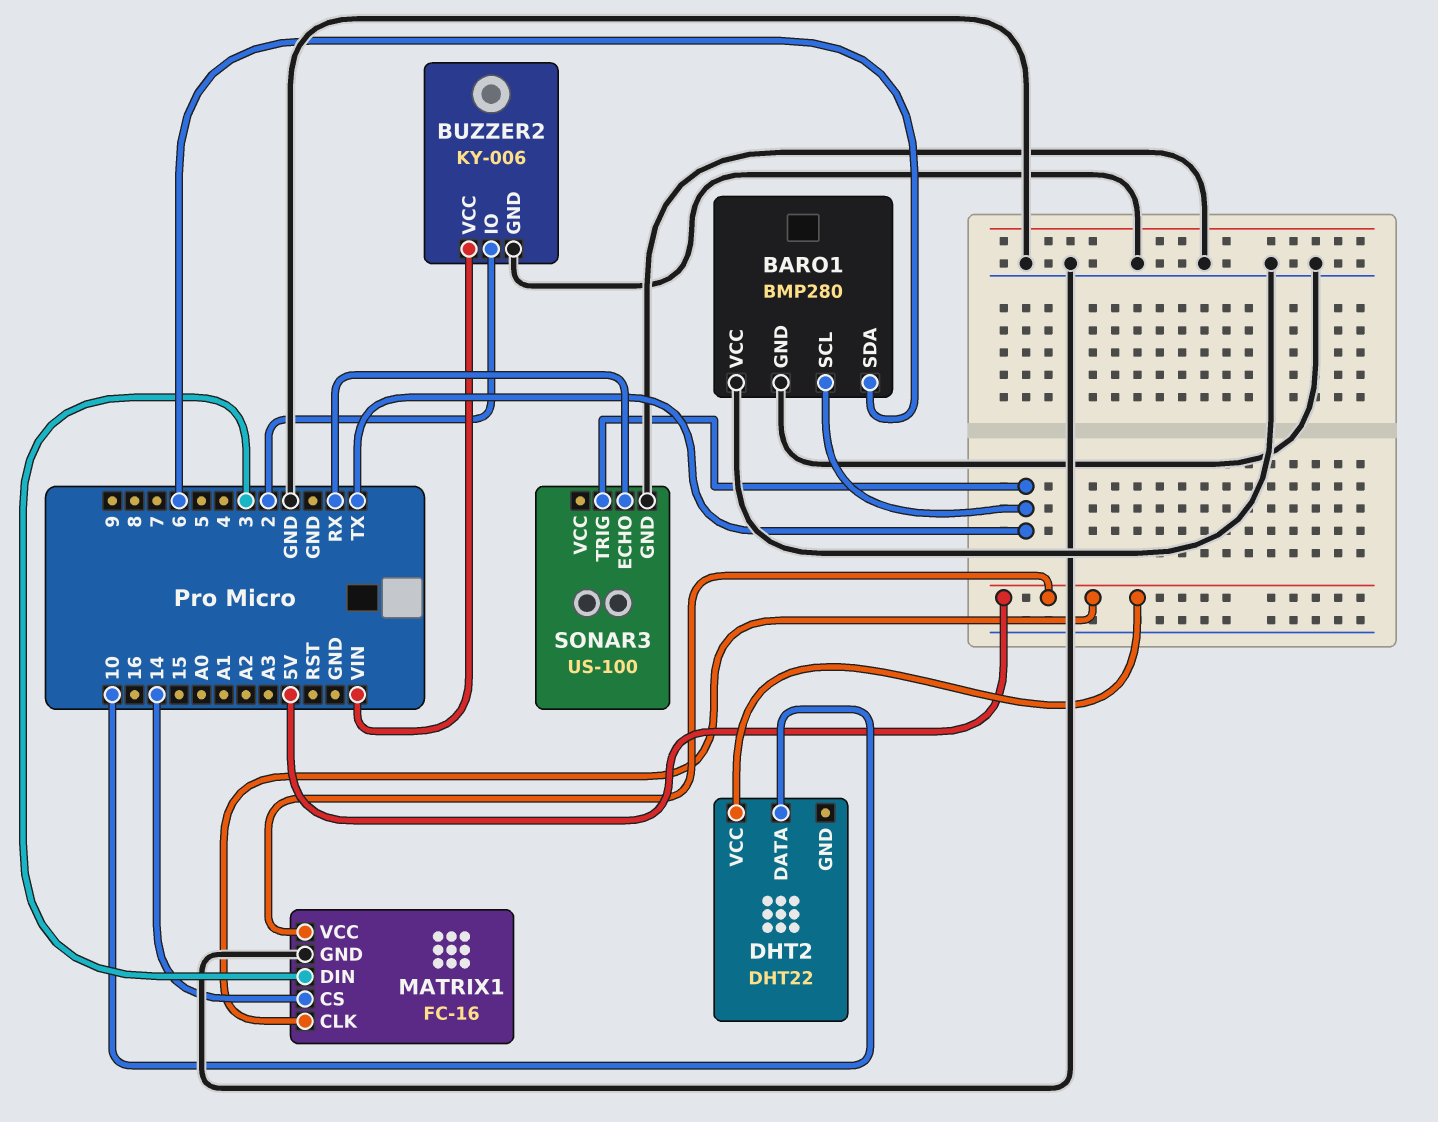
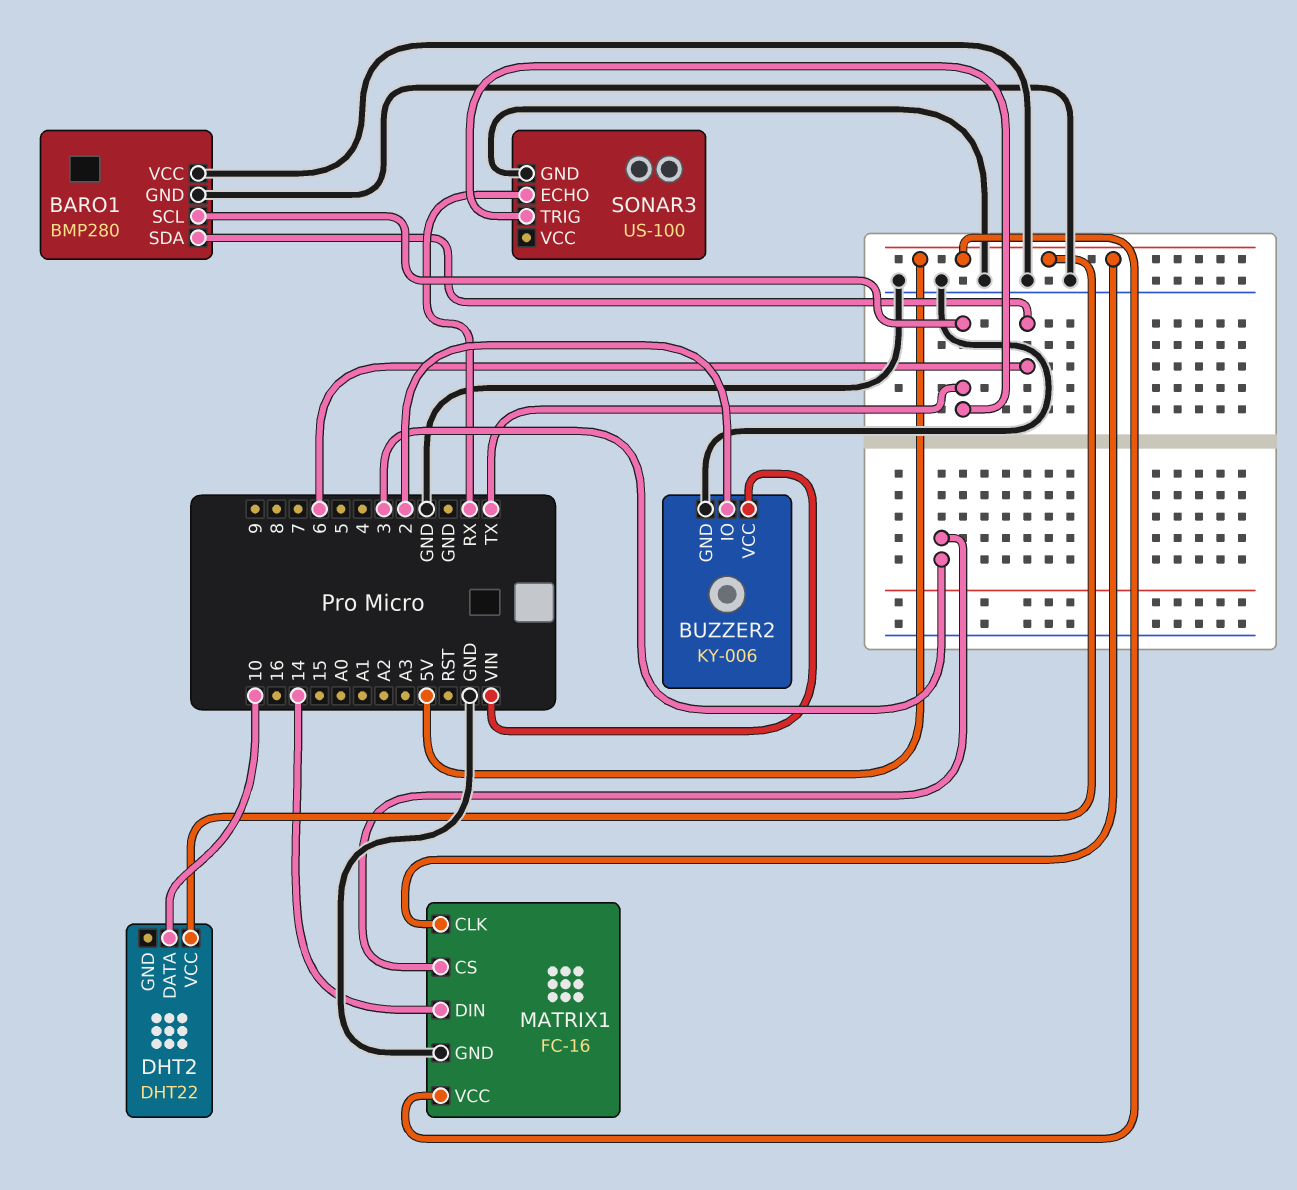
MATRIX1 pin CS: 14 -> 3
MATRIX1 pin DIN: 3 -> 14

